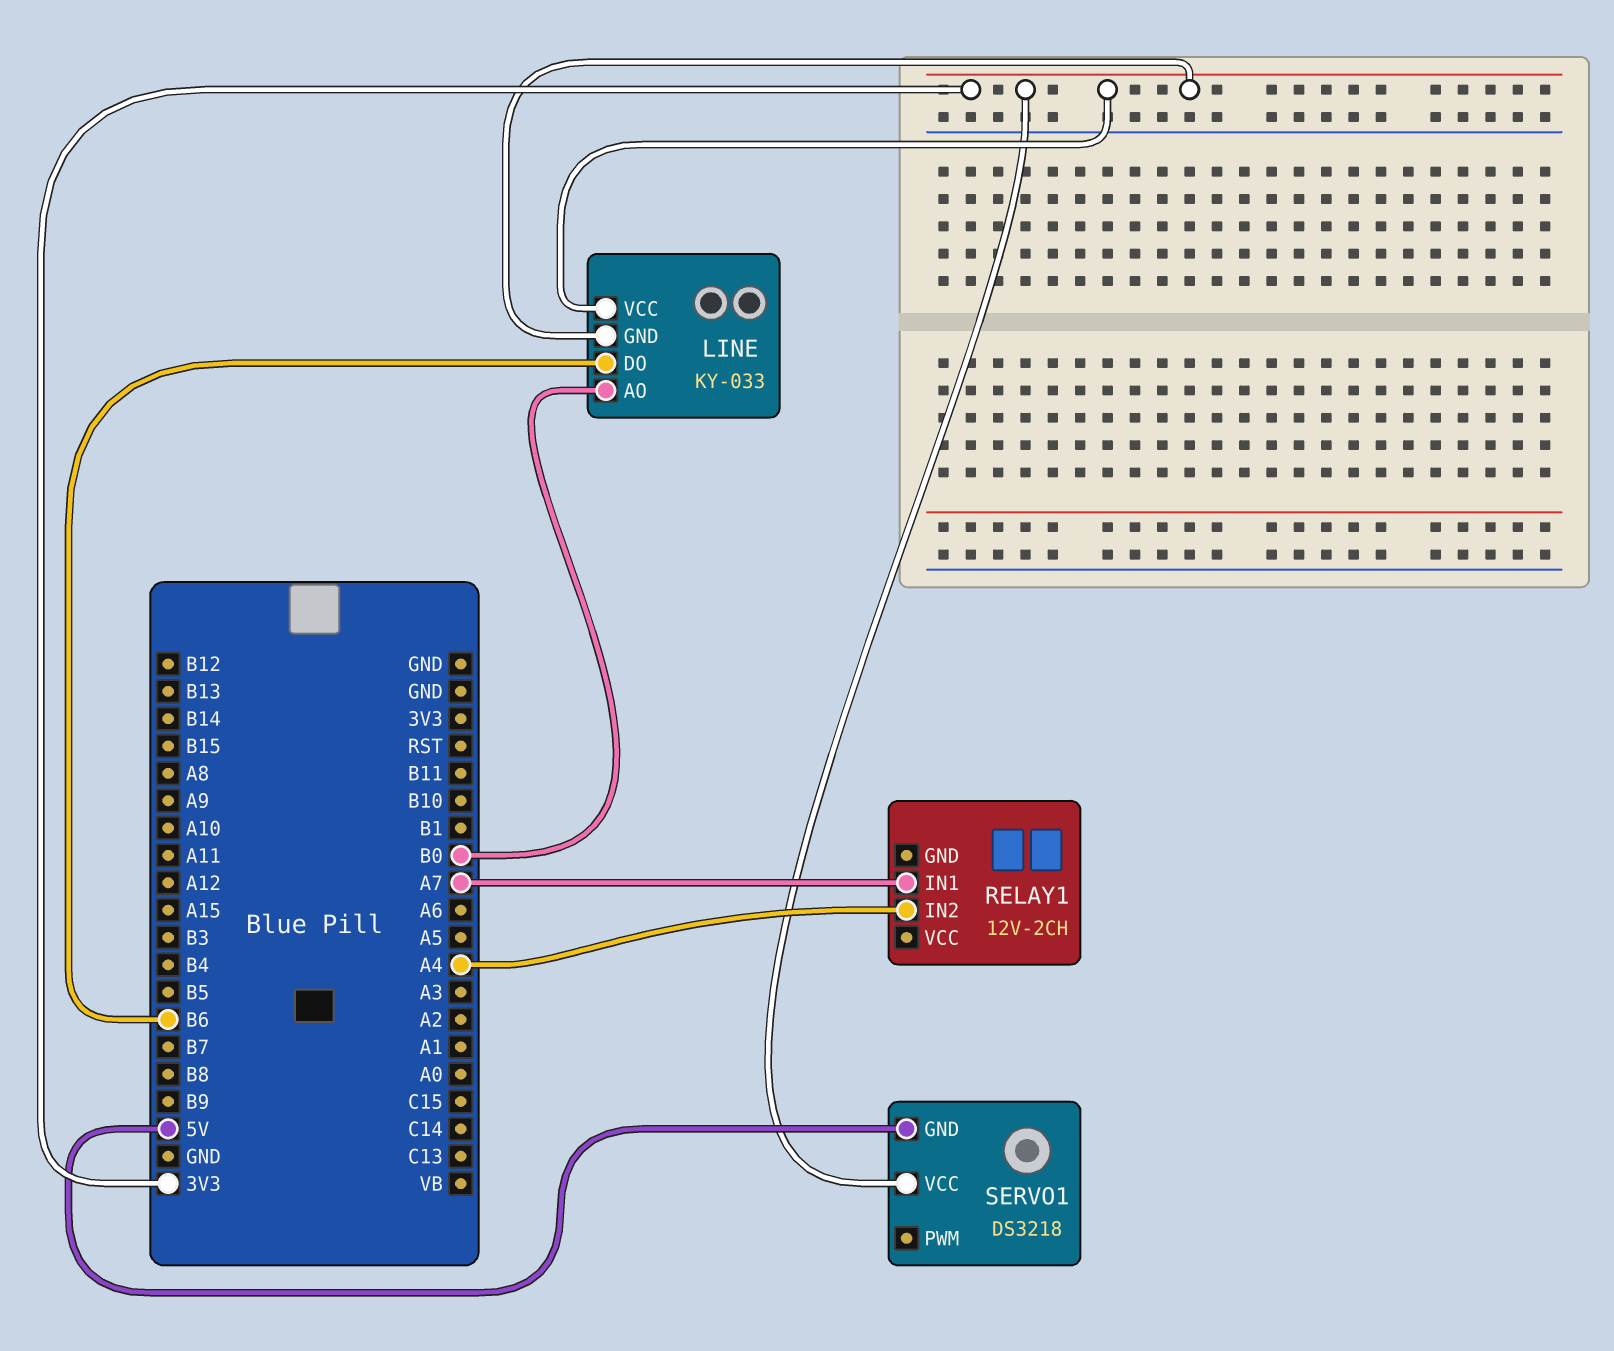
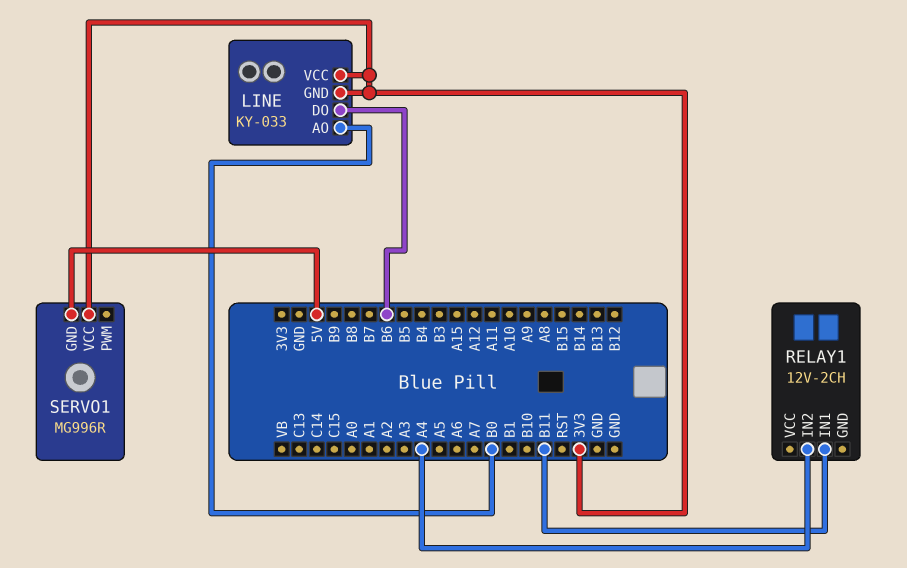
RELAY1 pin IN1: A7 -> B11
SERVO1: DS3218 -> MG996R

